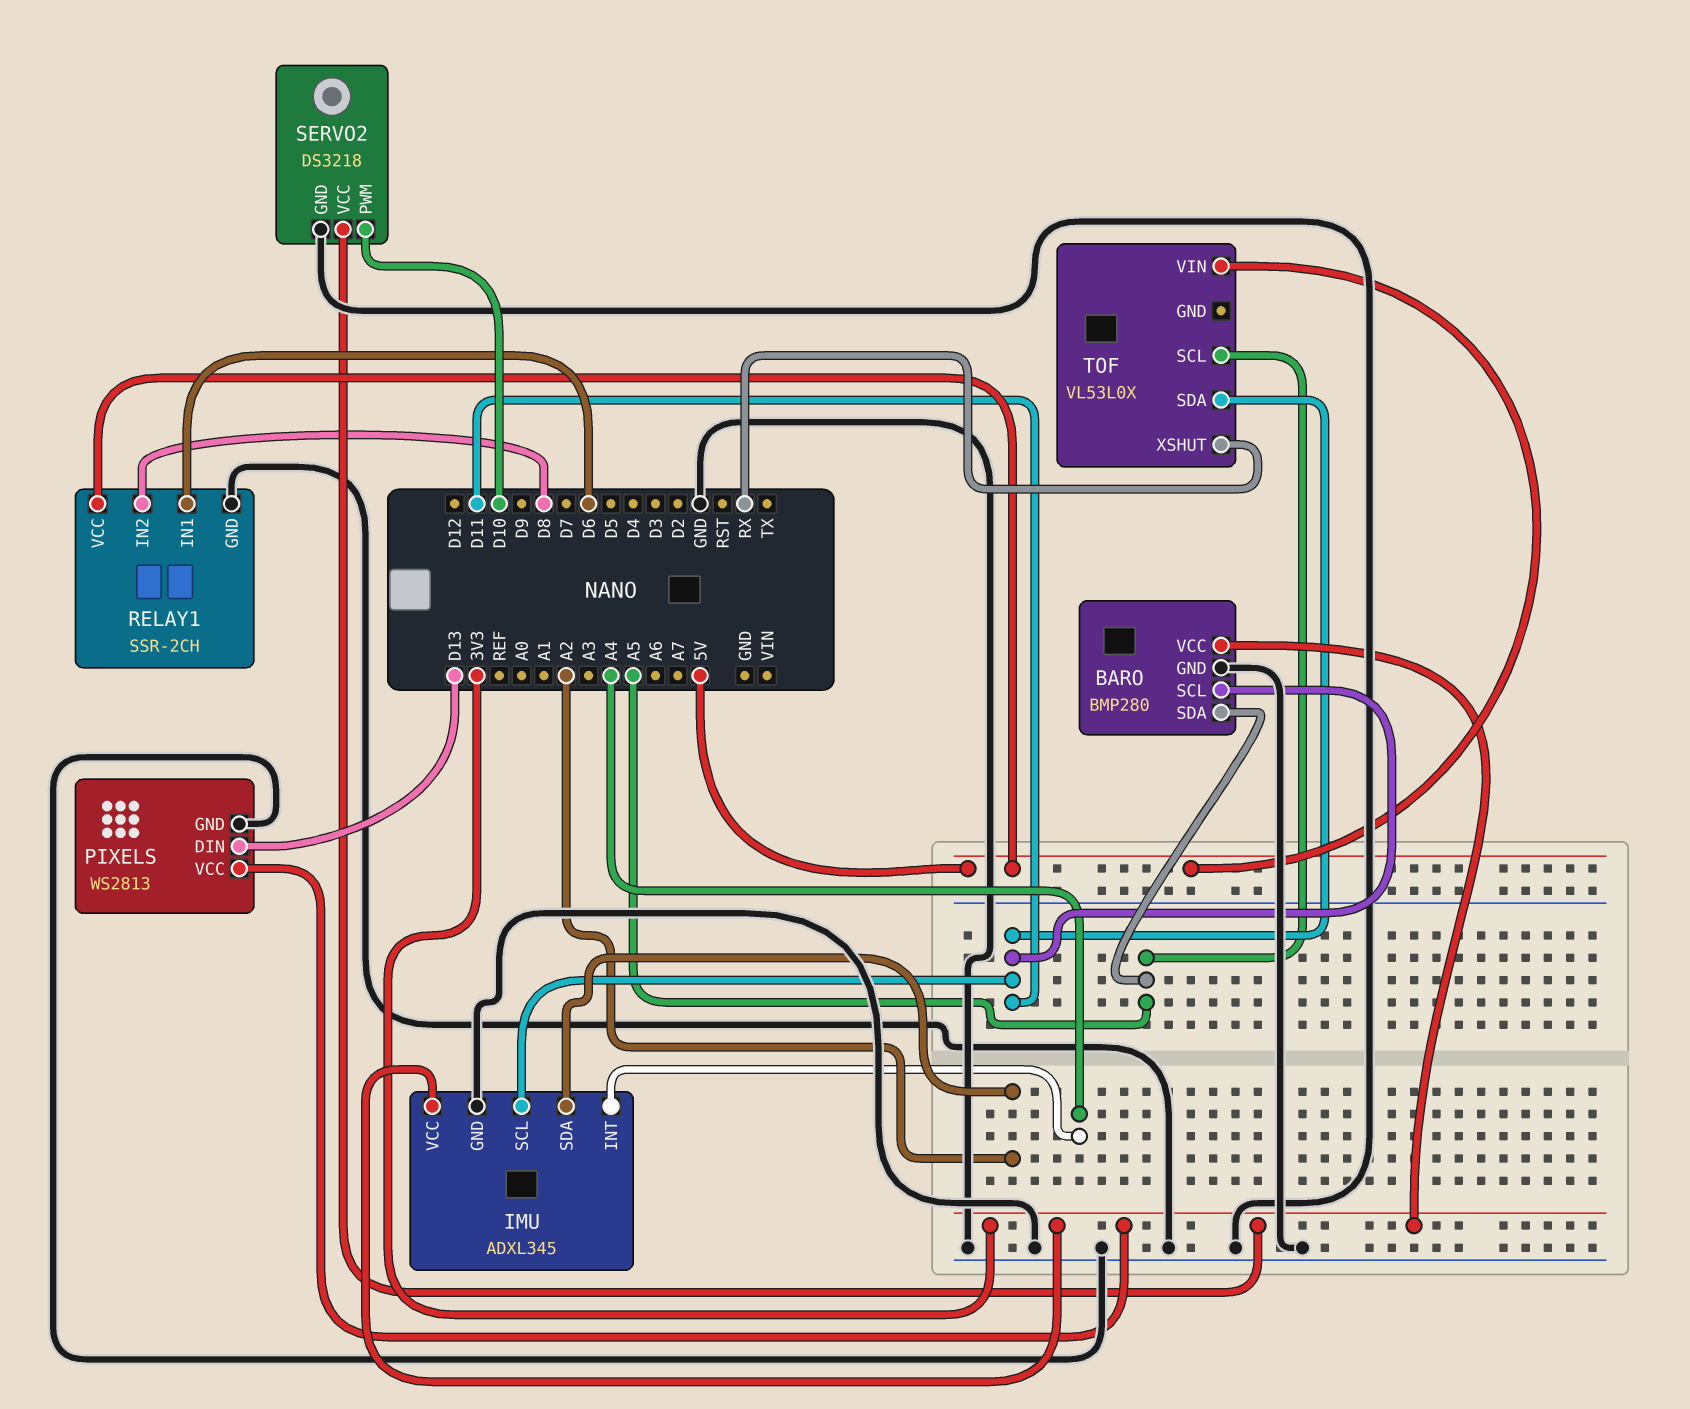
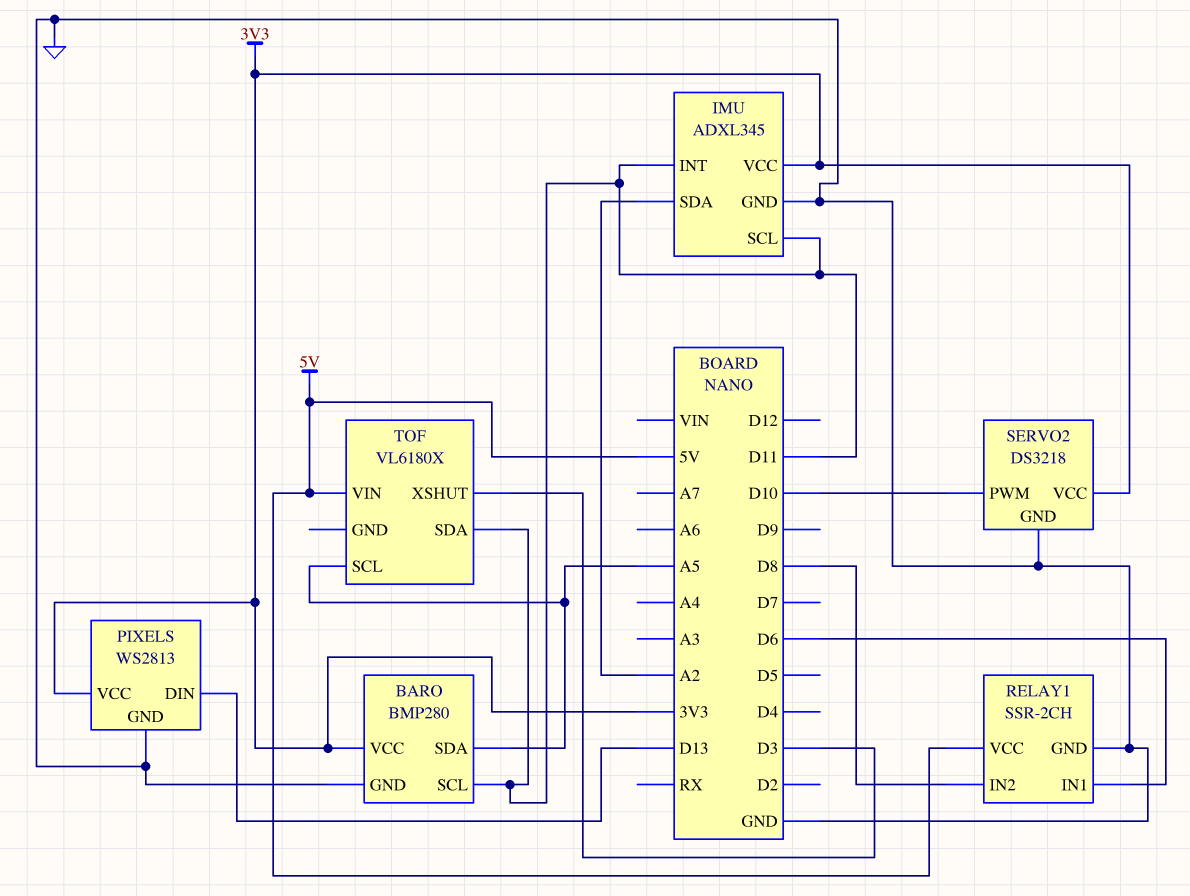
IMU pin INT: A4 -> D11
TOF: VL53L0X -> VL6180X
TOF pin XSHUT: RX -> D3

